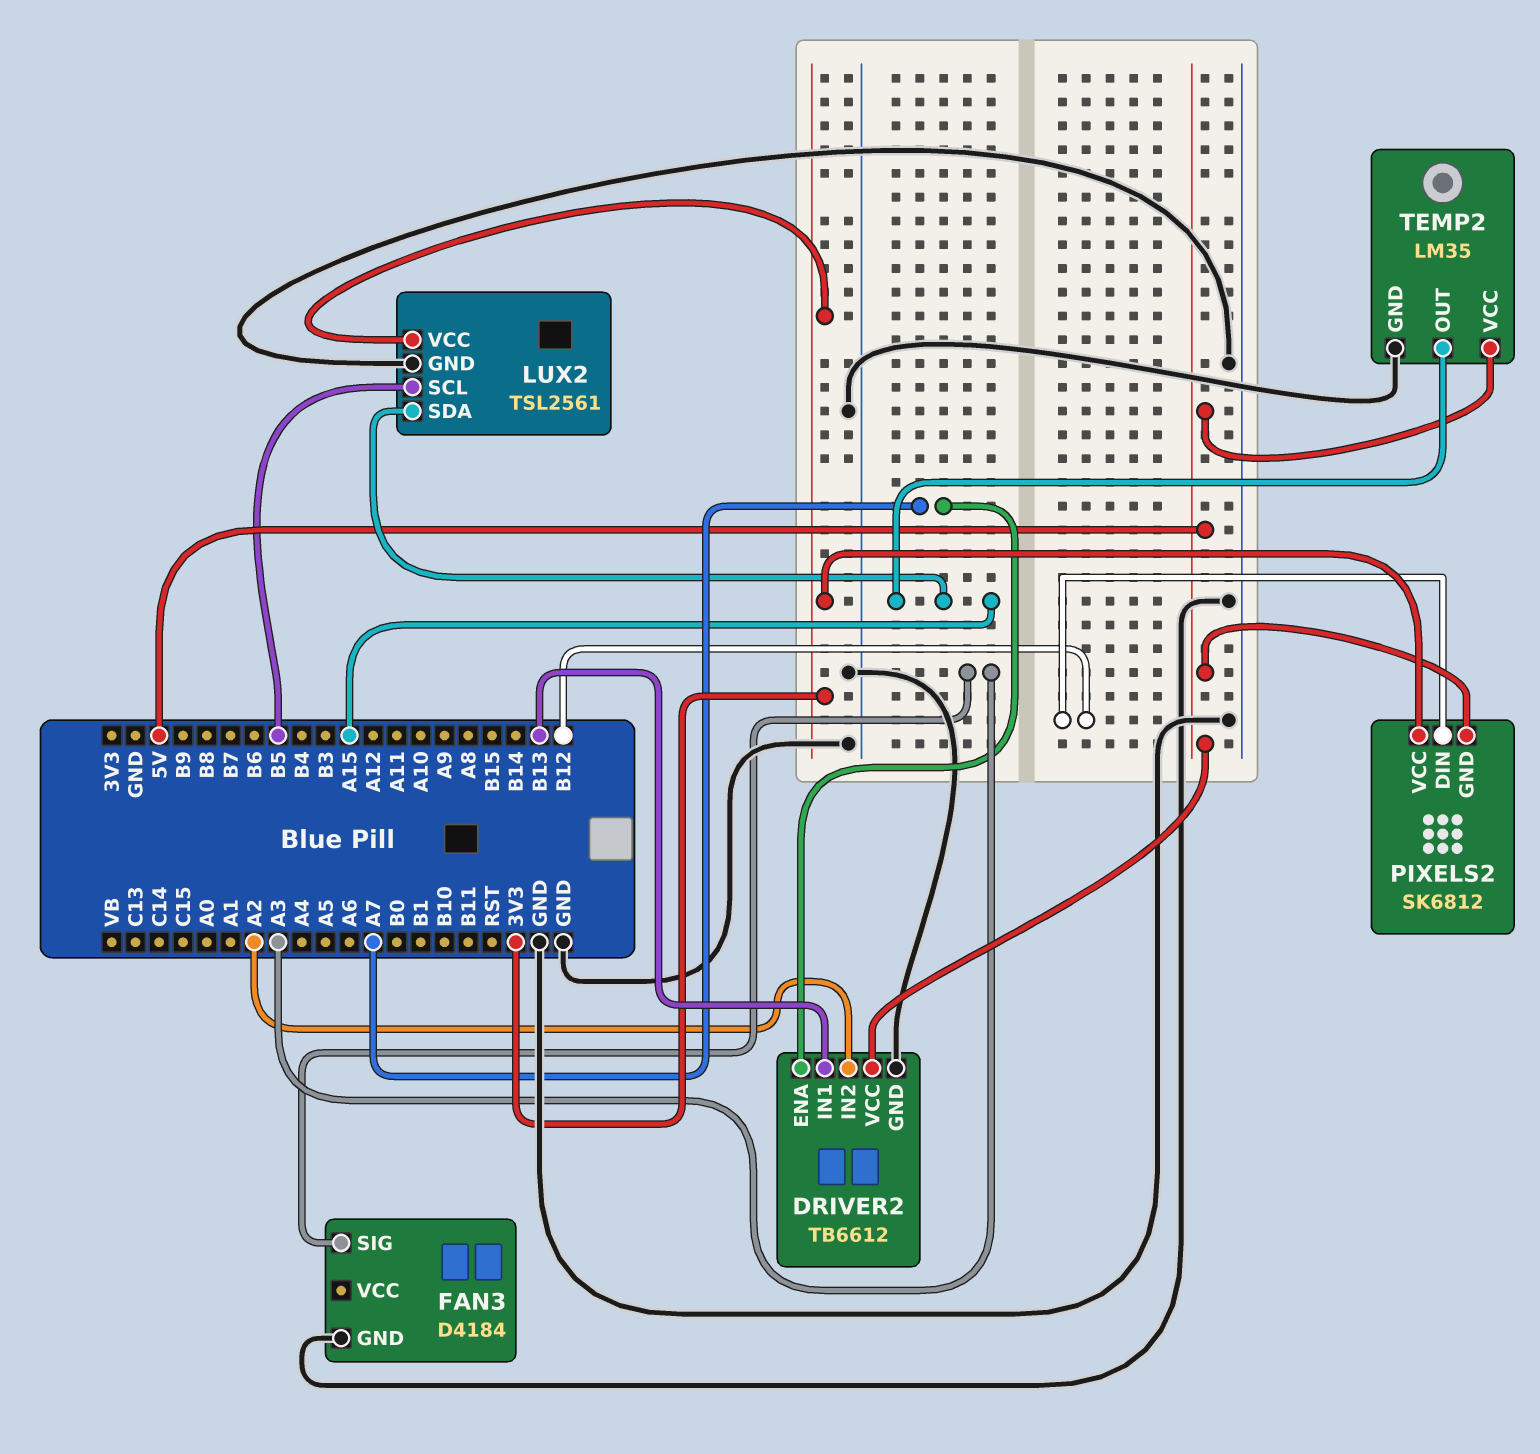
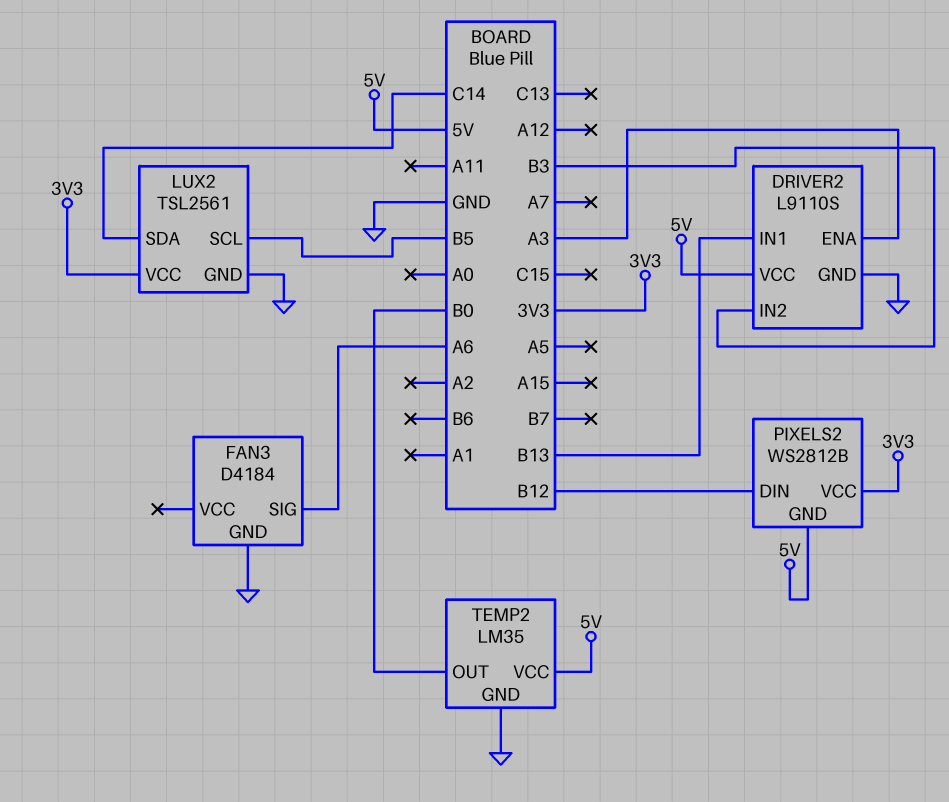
DRIVER2: TB6612 -> L9110S
DRIVER2 pin ENA: A7 -> A3
DRIVER2 pin IN2: A2 -> B3
FAN3 pin SIG: A3 -> A6
LUX2 pin SDA: A15 -> C14
PIXELS2: SK6812 -> WS2812B
TEMP2 pin OUT: A15 -> B0

